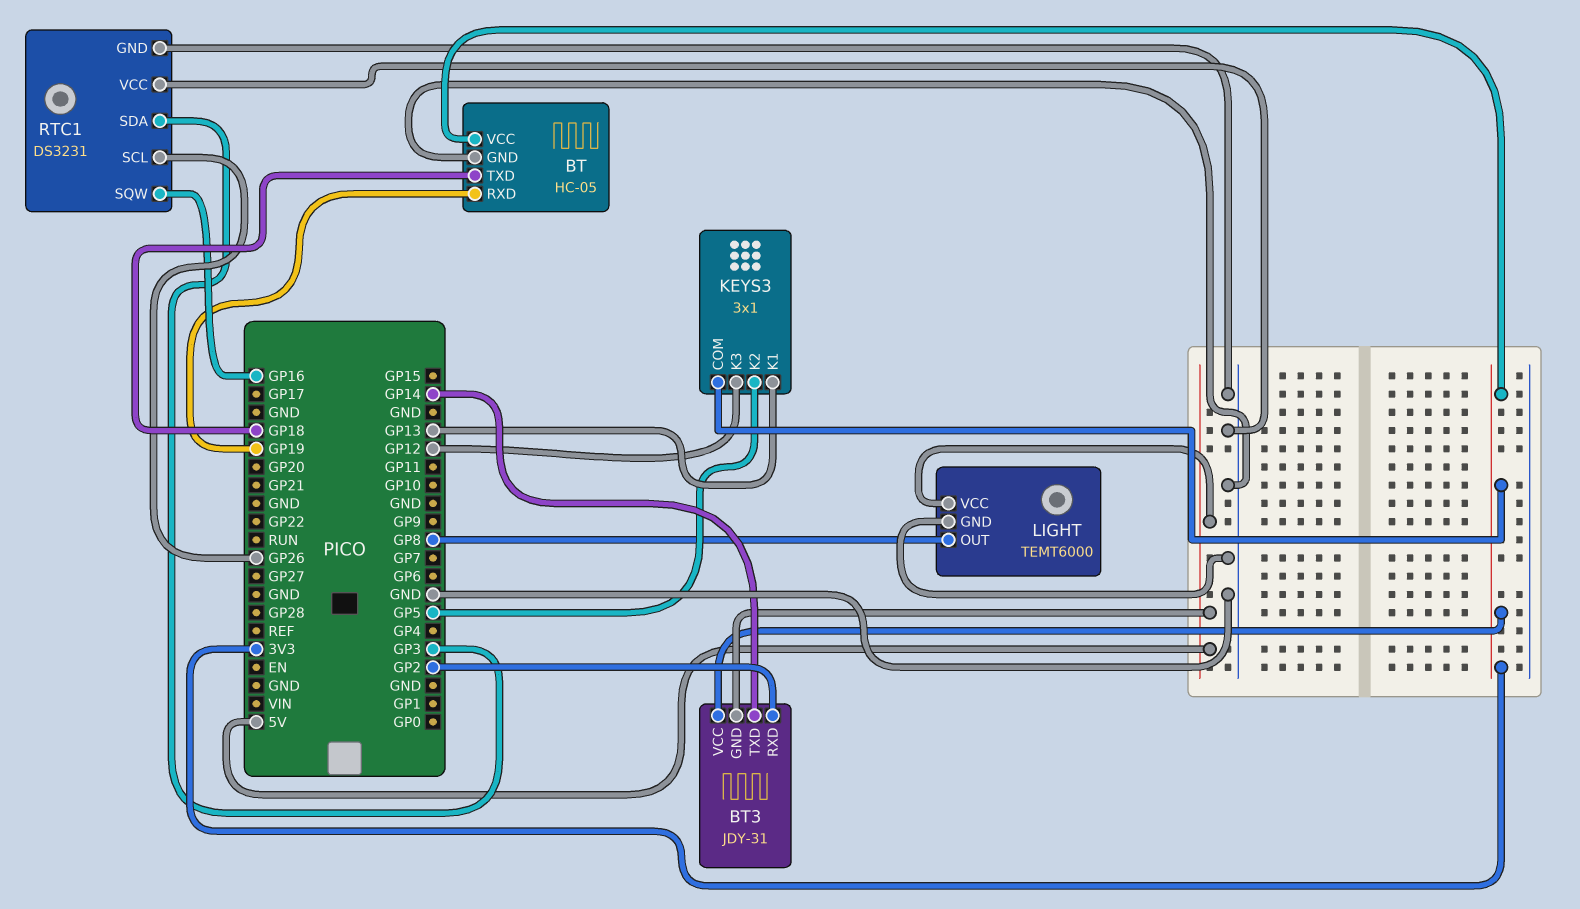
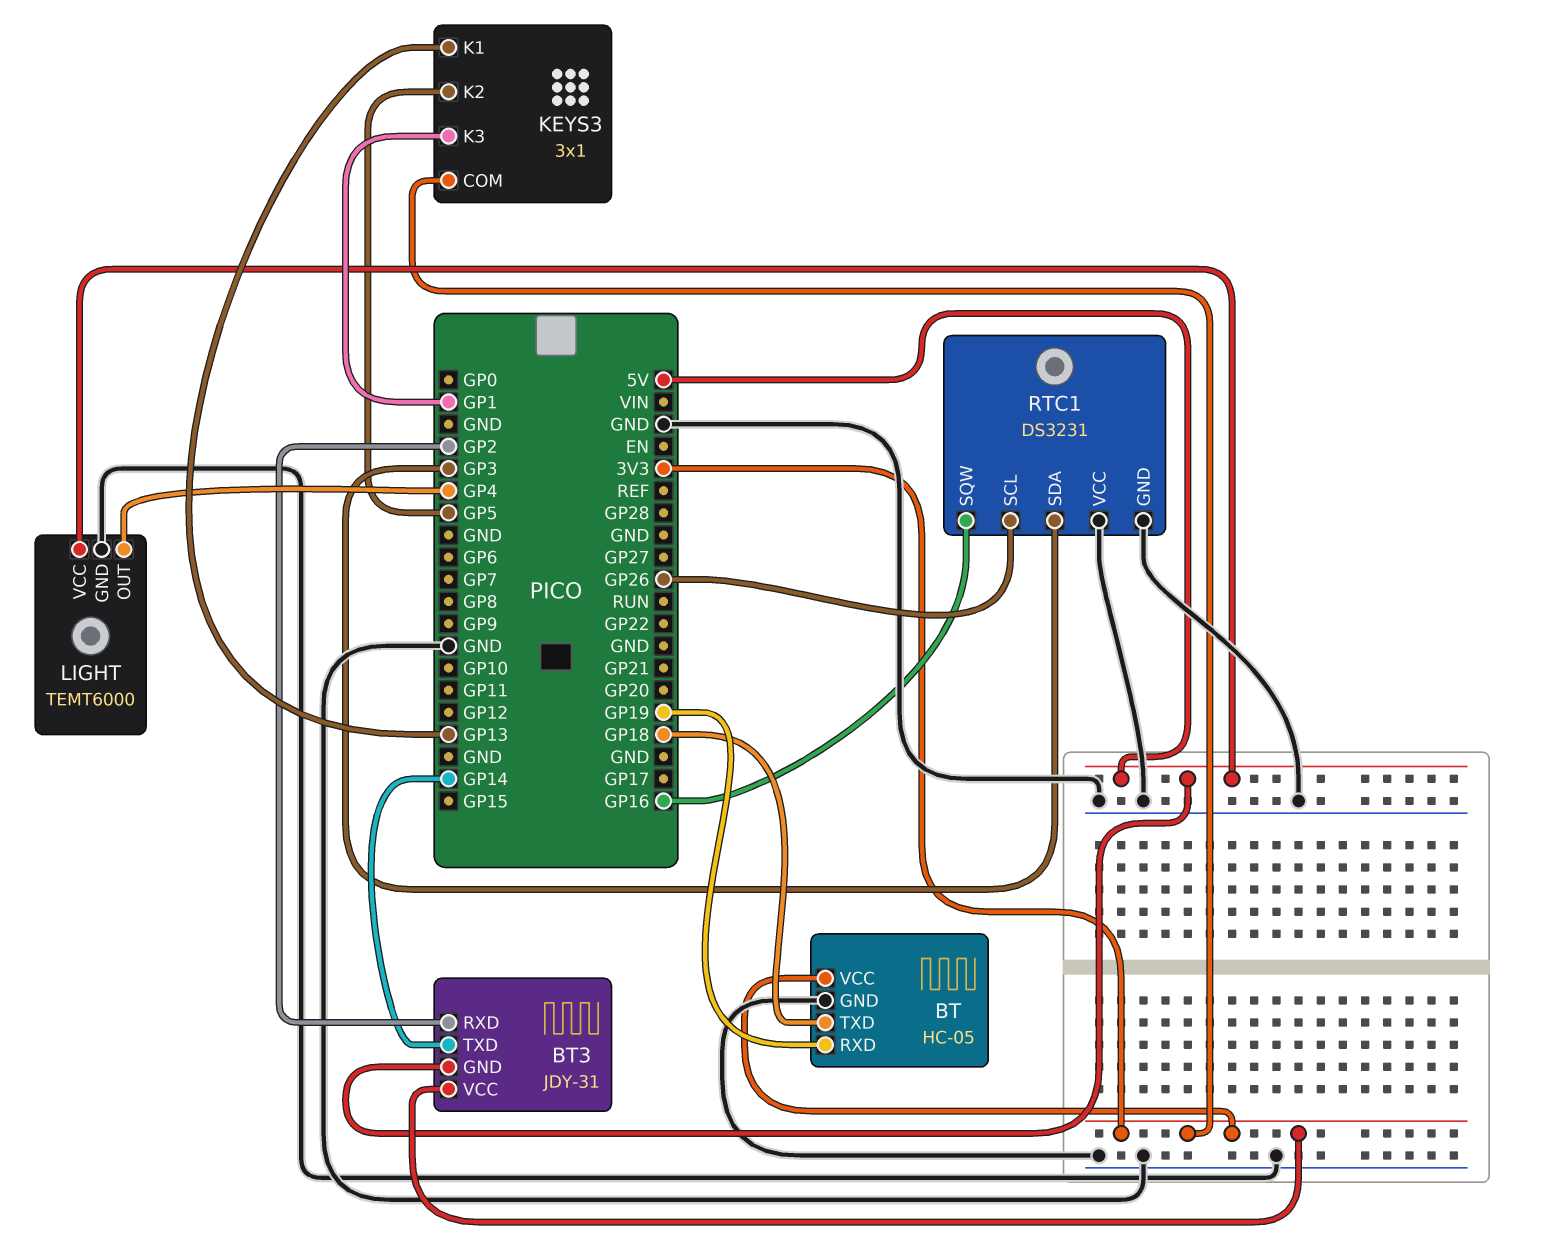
KEYS3 pin K3: GP12 -> GP1
LIGHT pin OUT: GP8 -> GP4

